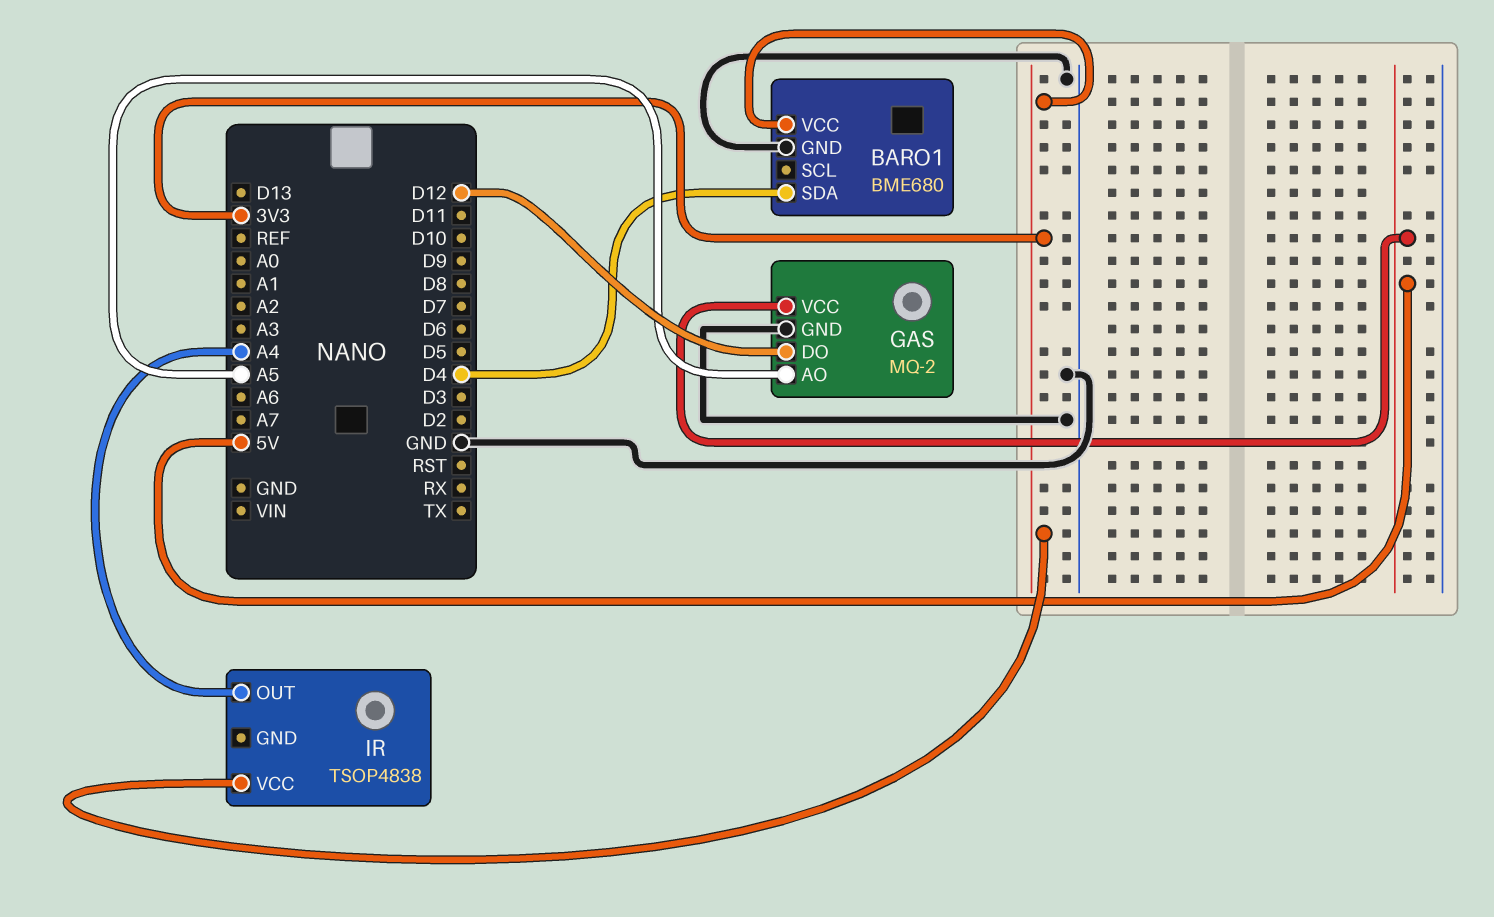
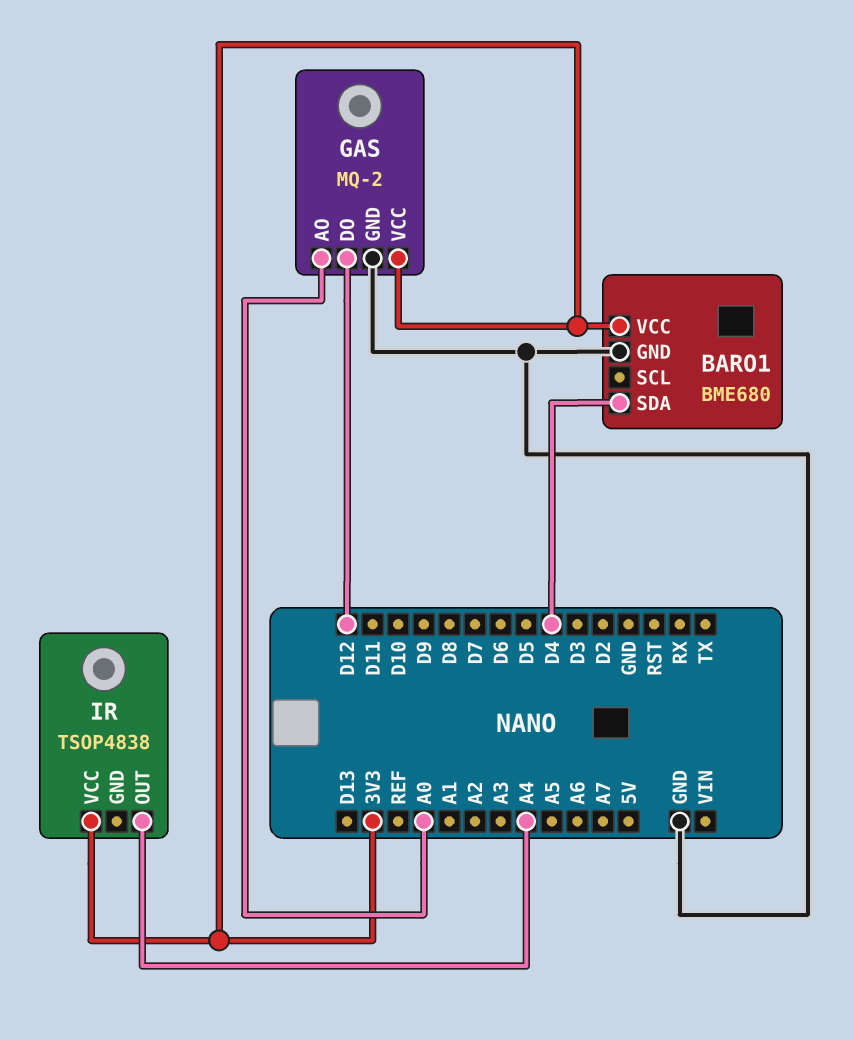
GAS pin AO: A5 -> A0
GAS pin VCC: 5V -> 3V3

